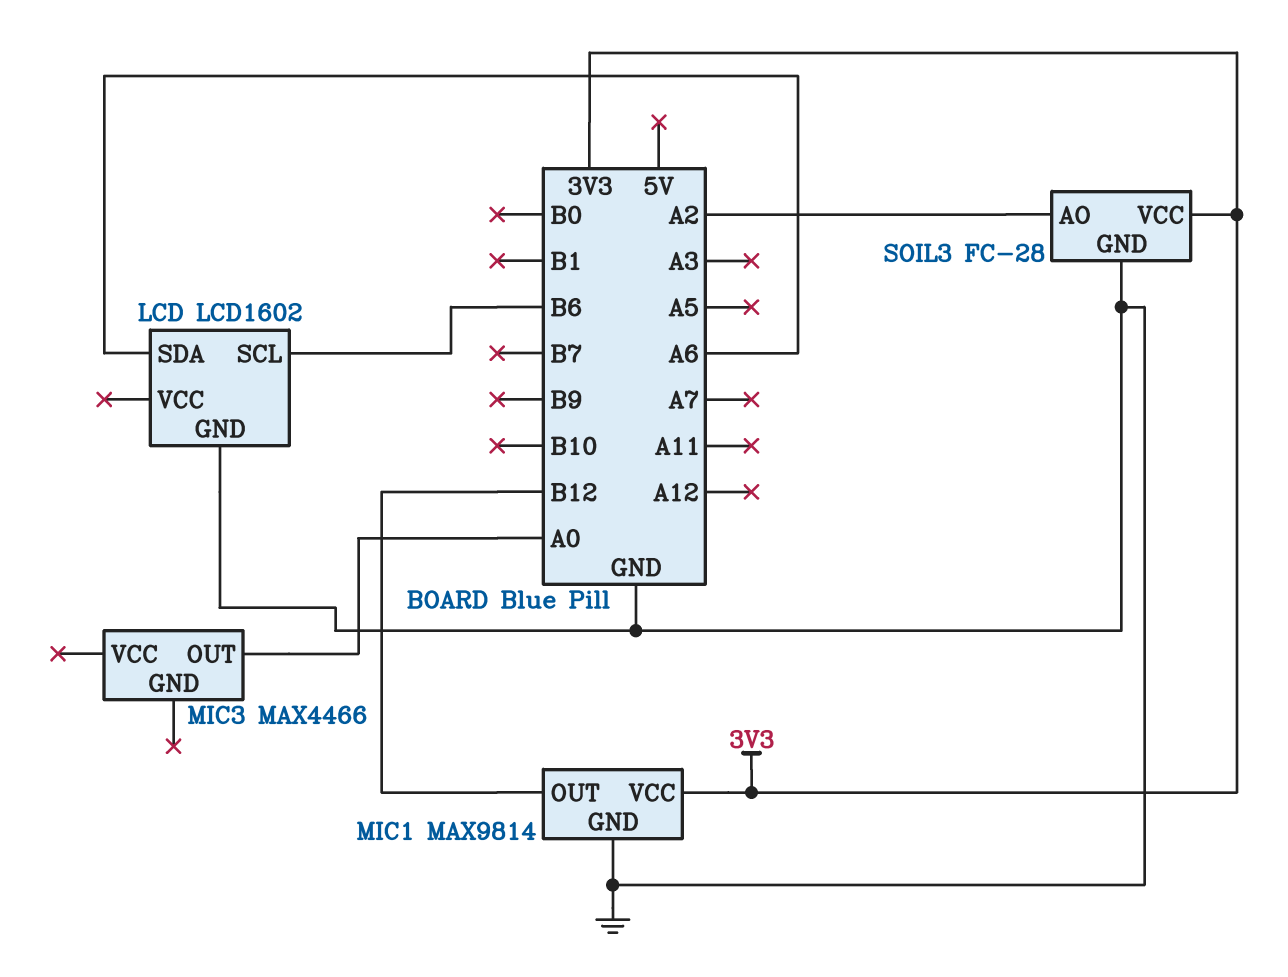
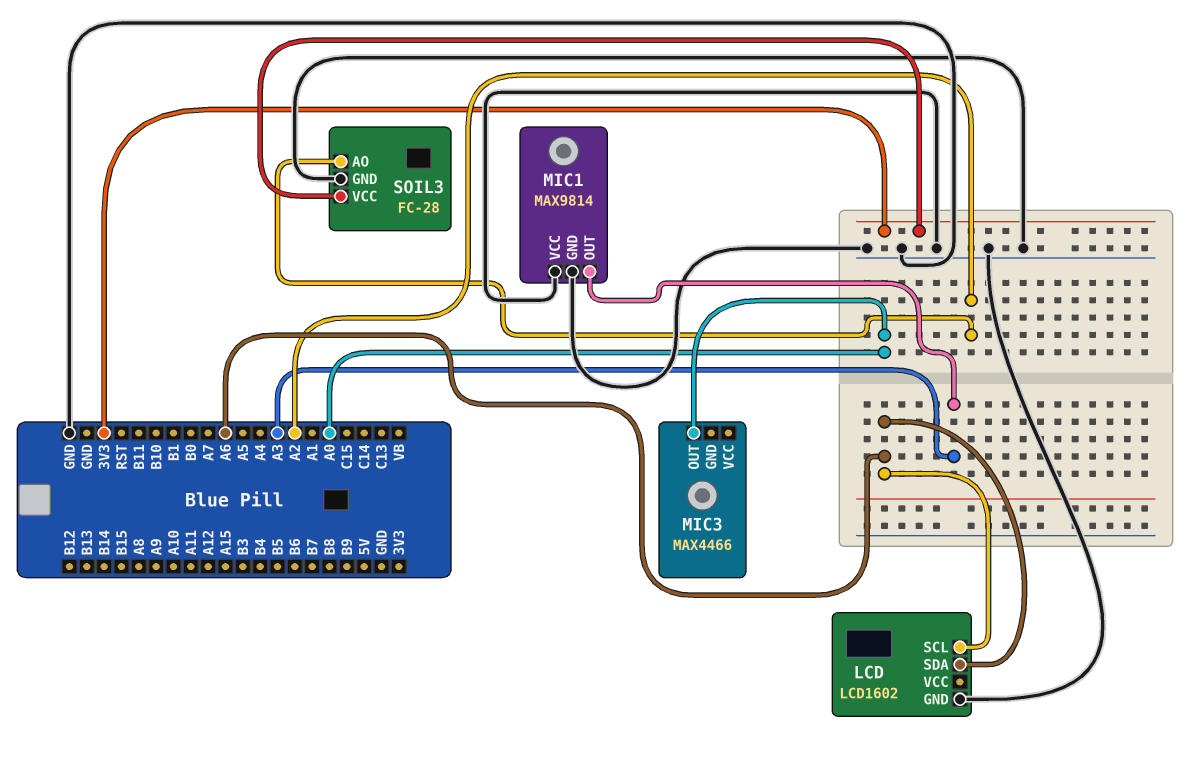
LCD pin SCL: B6 -> A6
MIC1 pin OUT: B12 -> A3
MIC1 pin VCC: 3V3 -> GND

